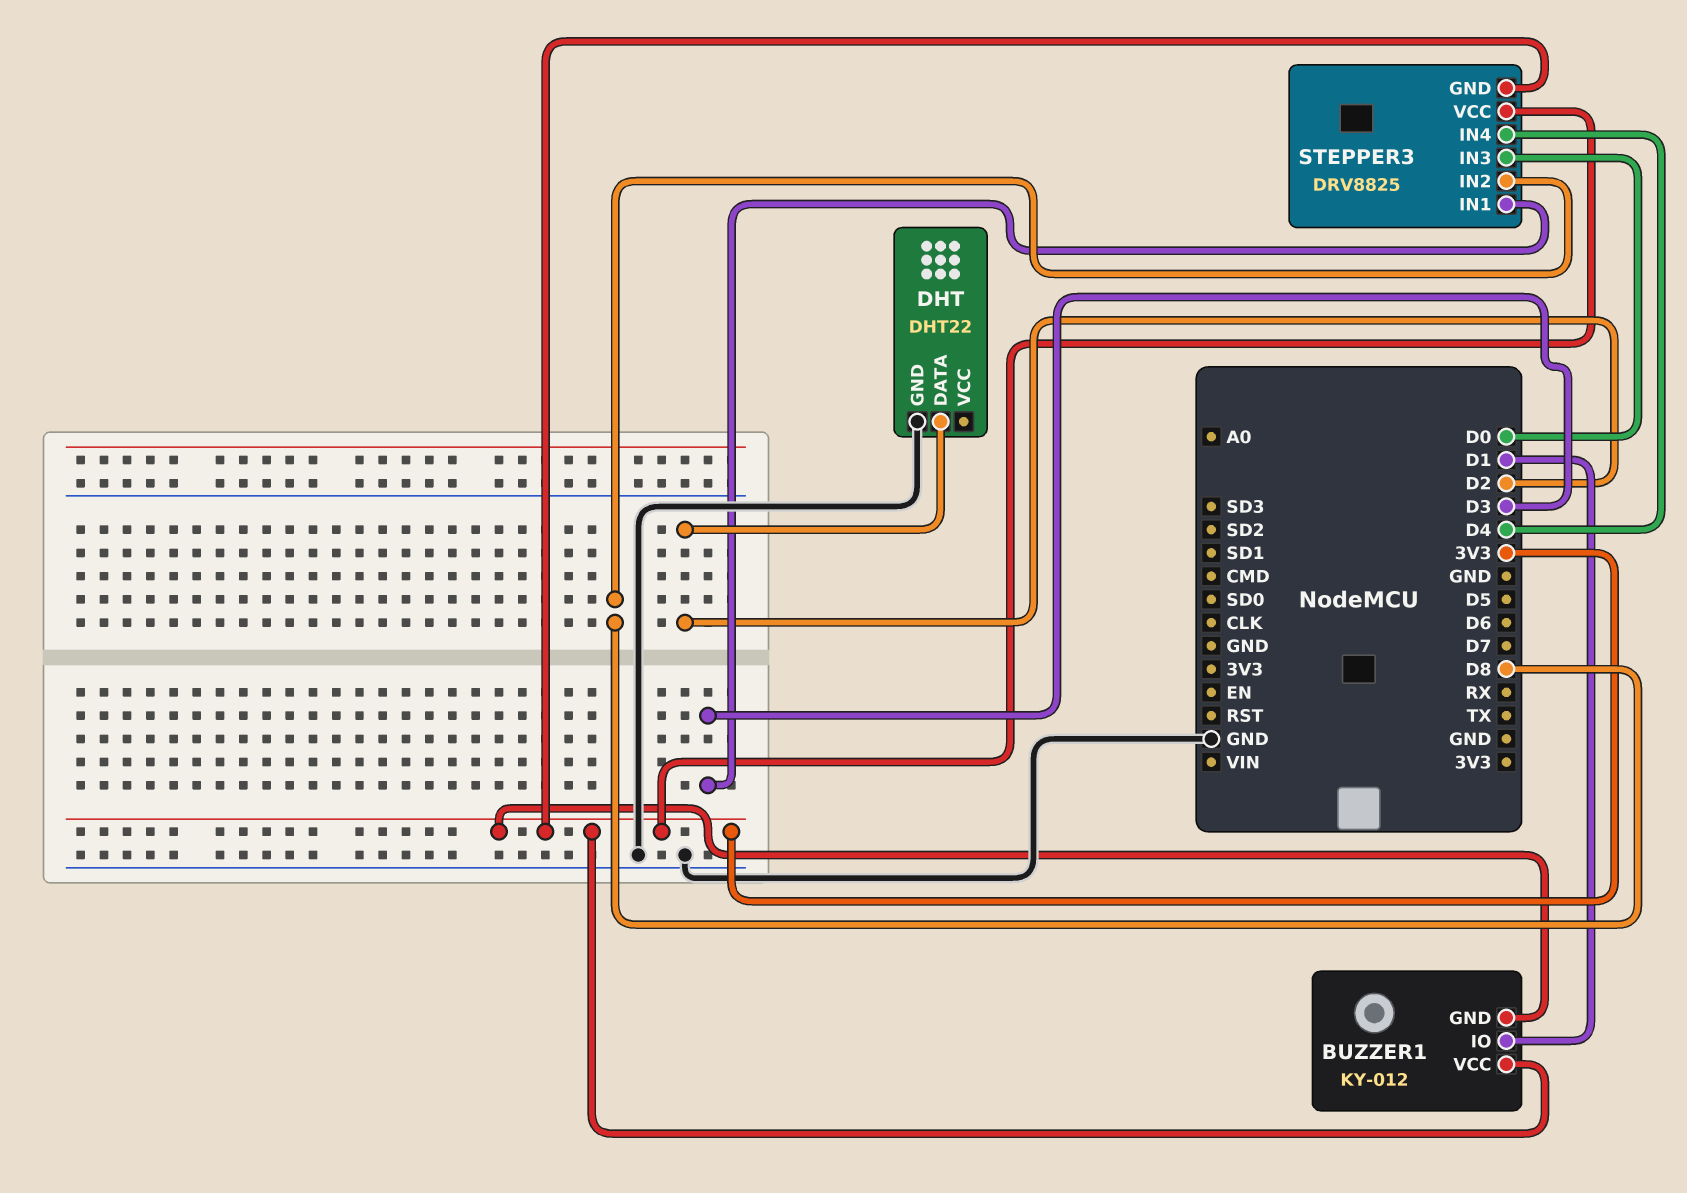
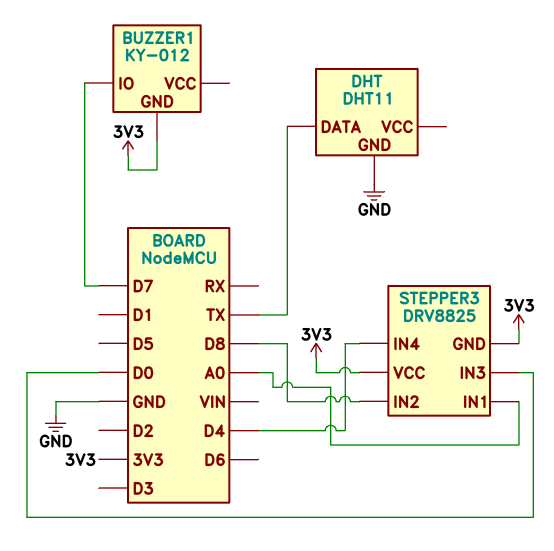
BUZZER1 pin IO: D1 -> D7
BUZZER1 pin VCC: 3V3 -> none
DHT: DHT22 -> DHT11
DHT pin DATA: D2 -> TX
STEPPER3 pin IN1: D3 -> A0

